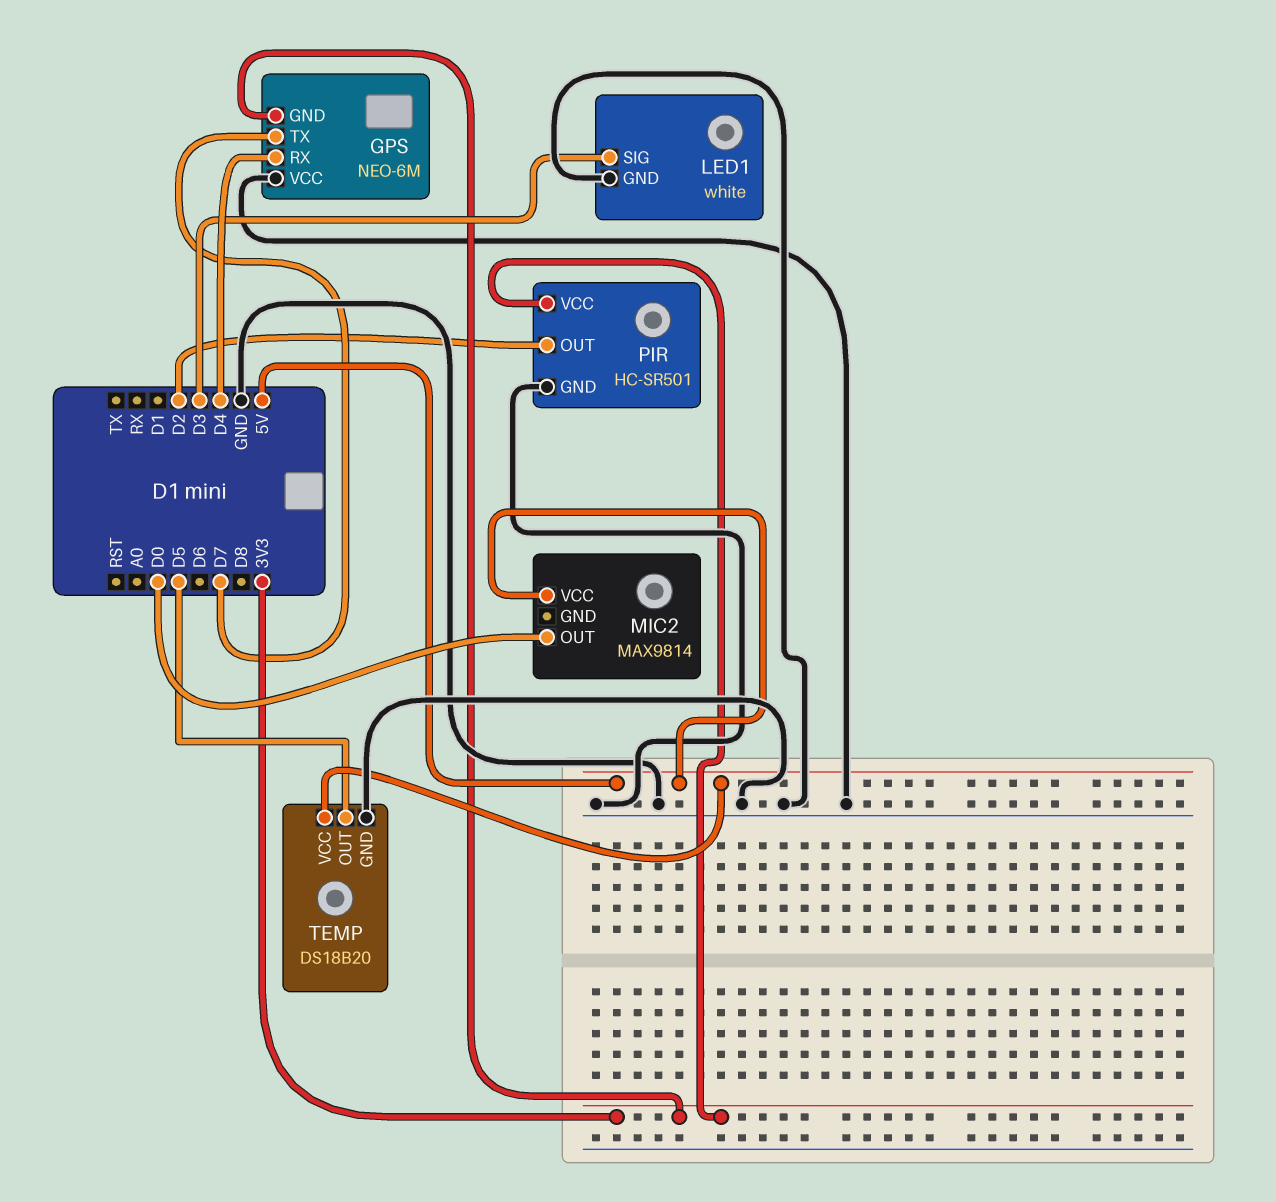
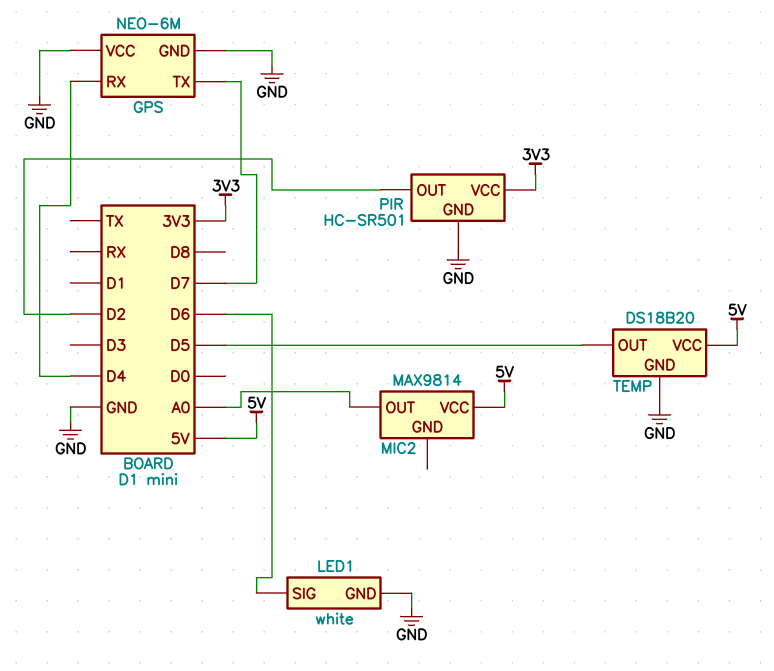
GPS pin GND: 3V3 -> GND
LED1 pin SIG: D3 -> D6
MIC2 pin OUT: D0 -> A0

